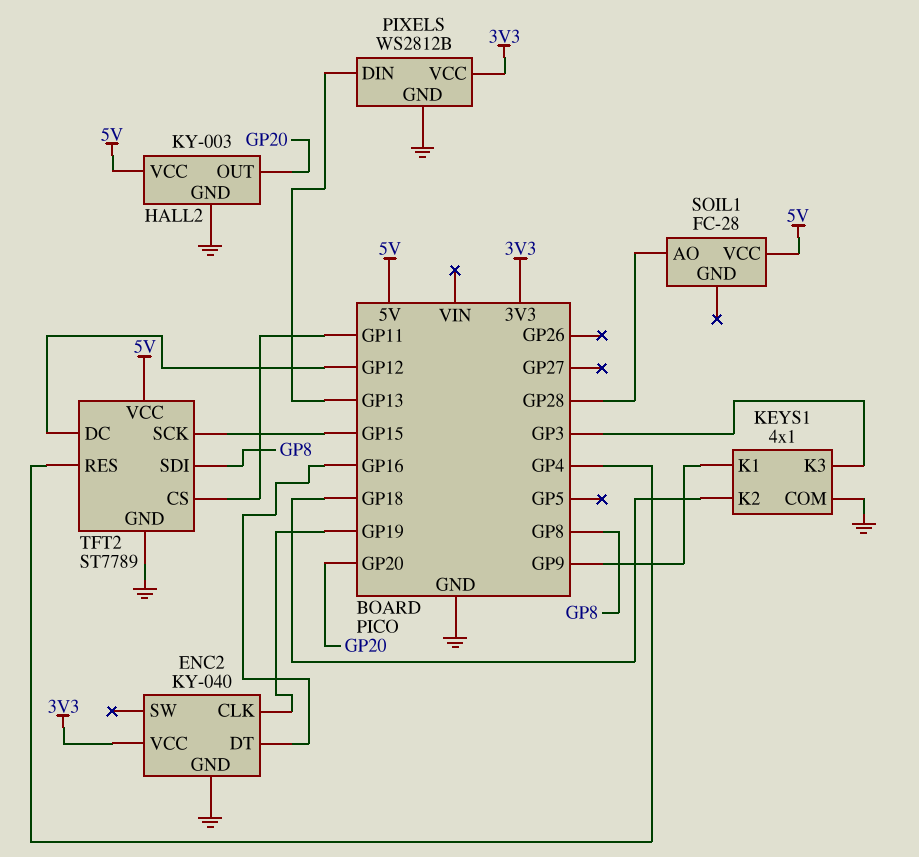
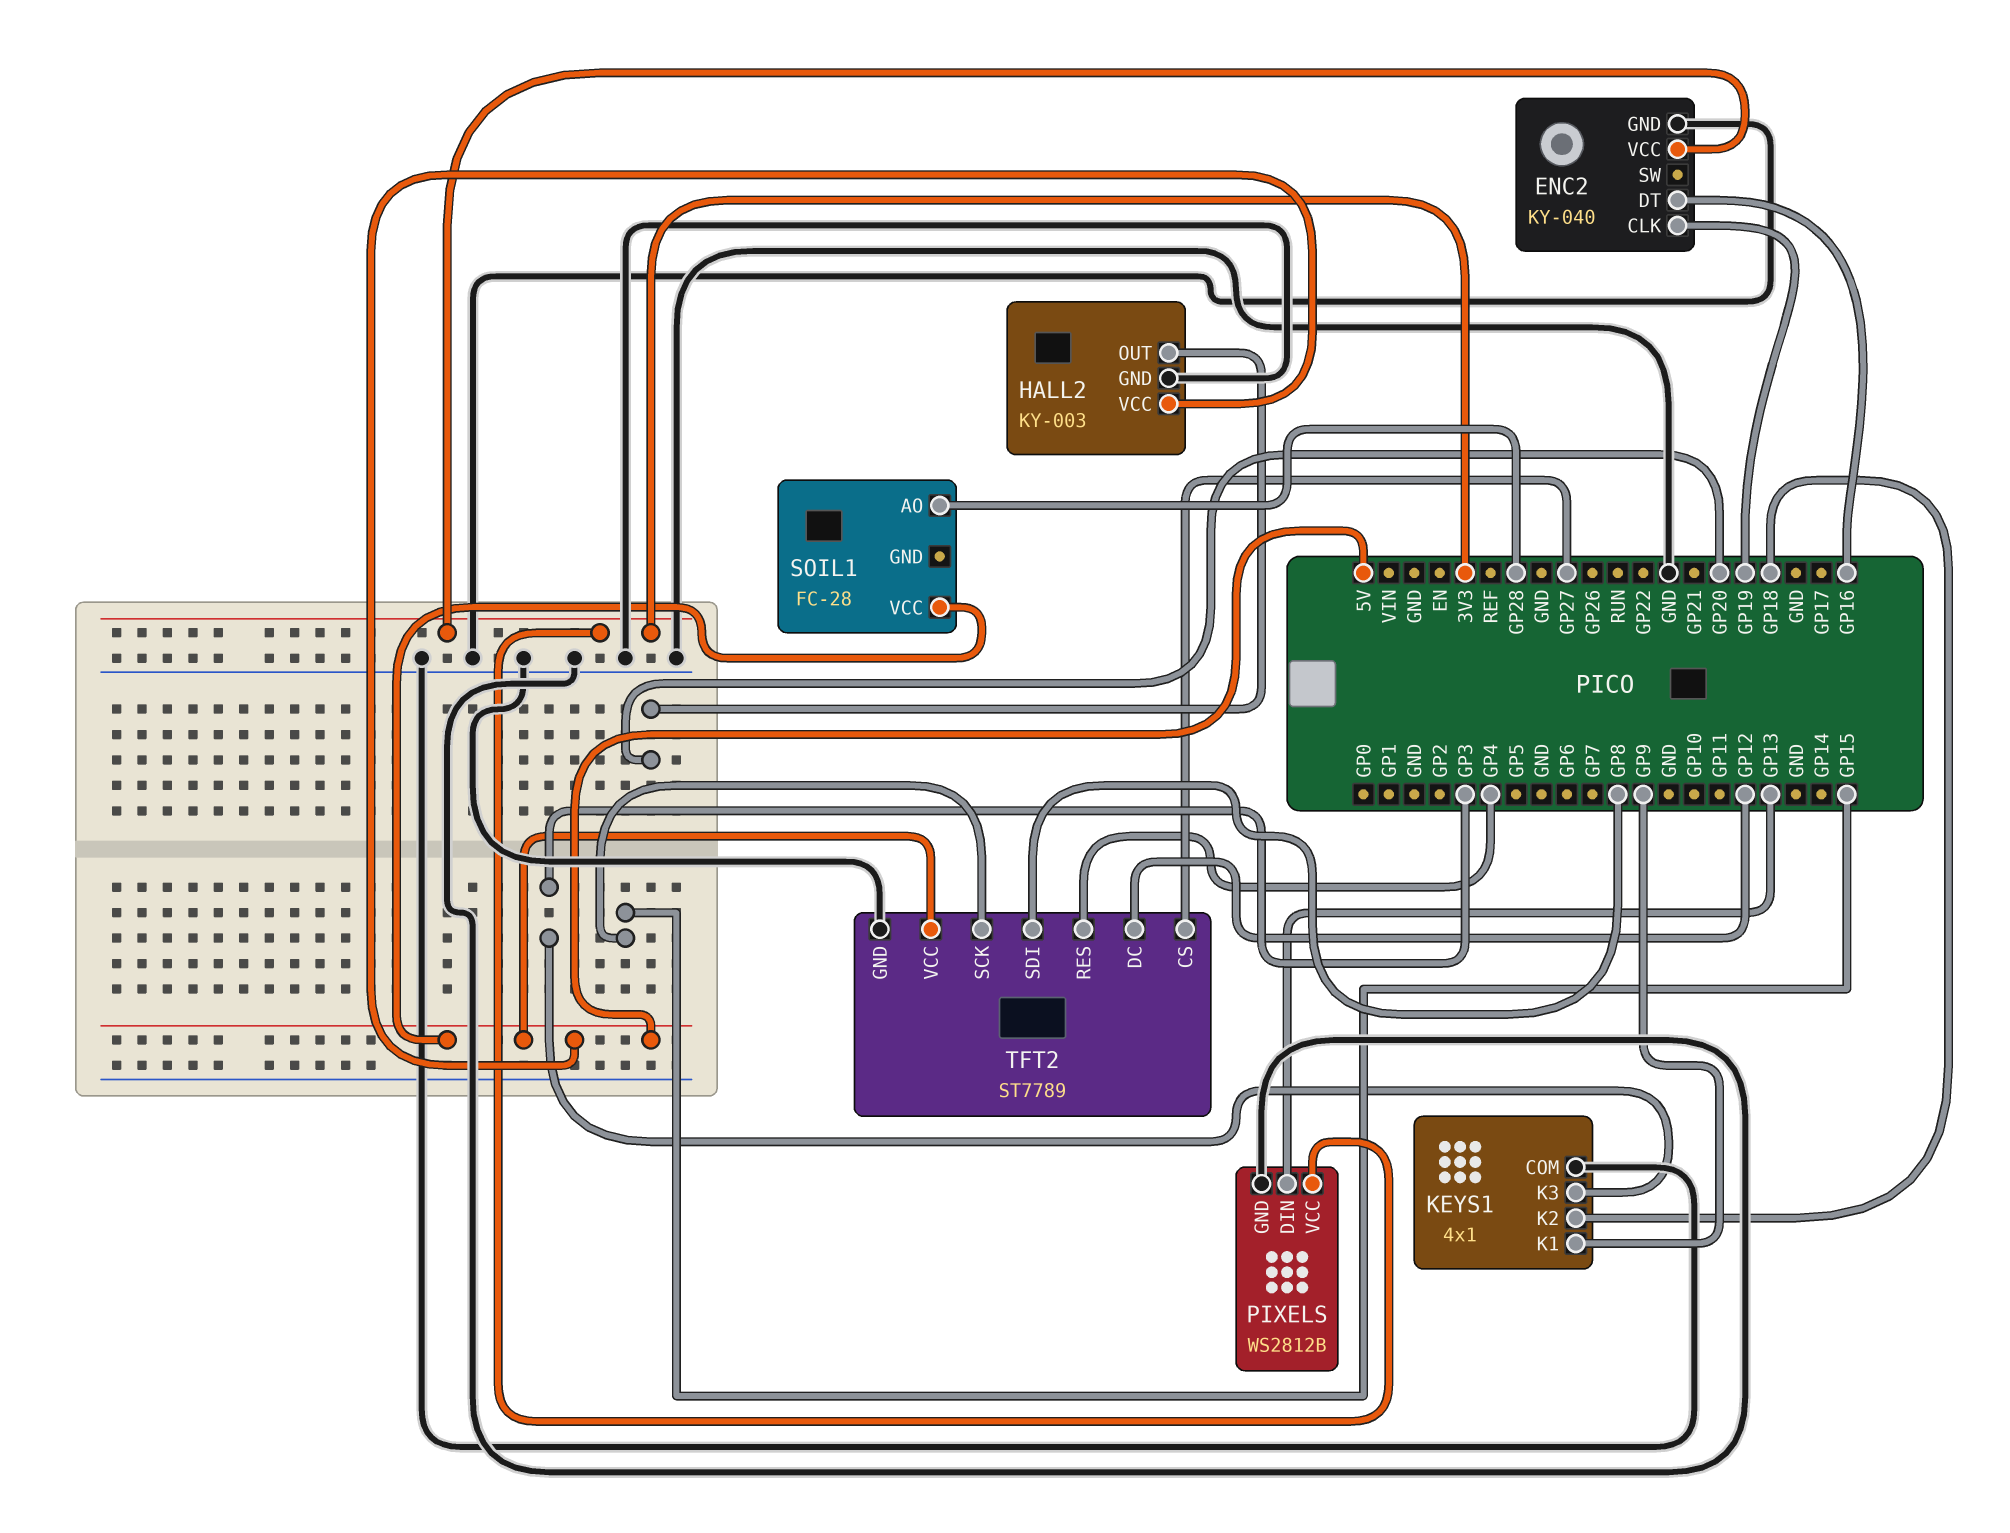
TFT2 pin CS: GP11 -> GP27

